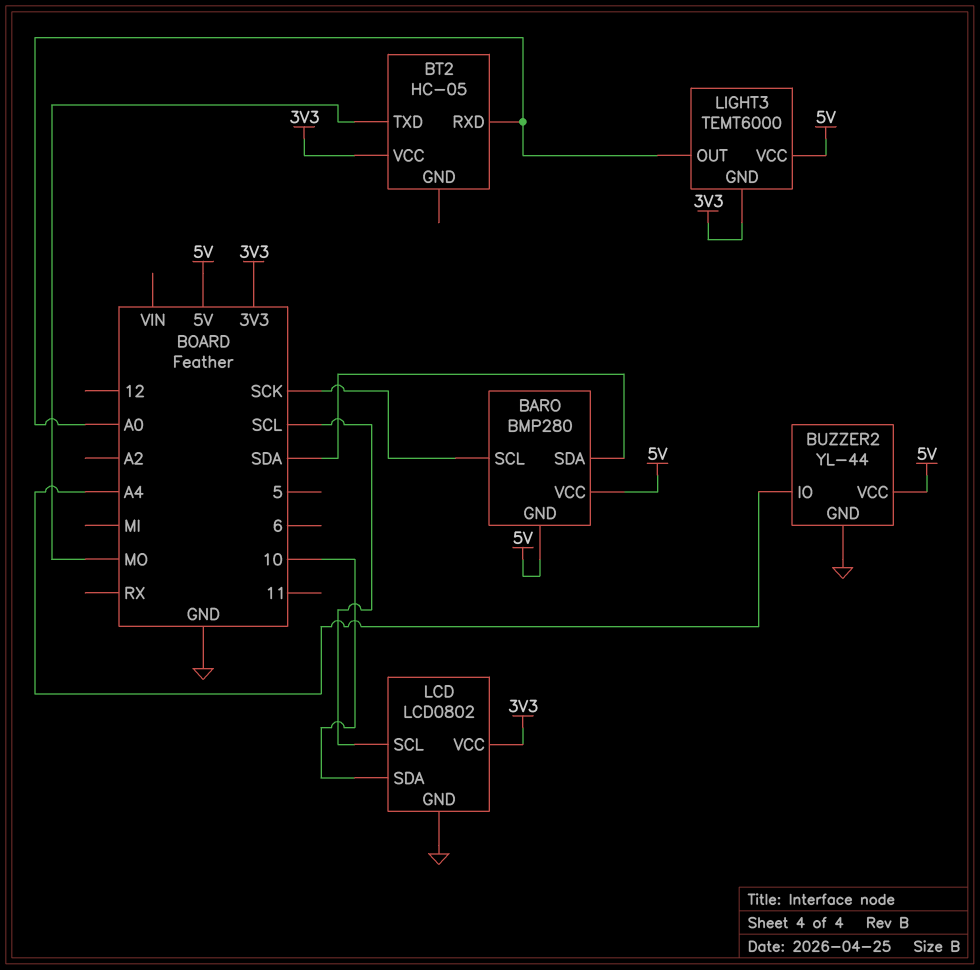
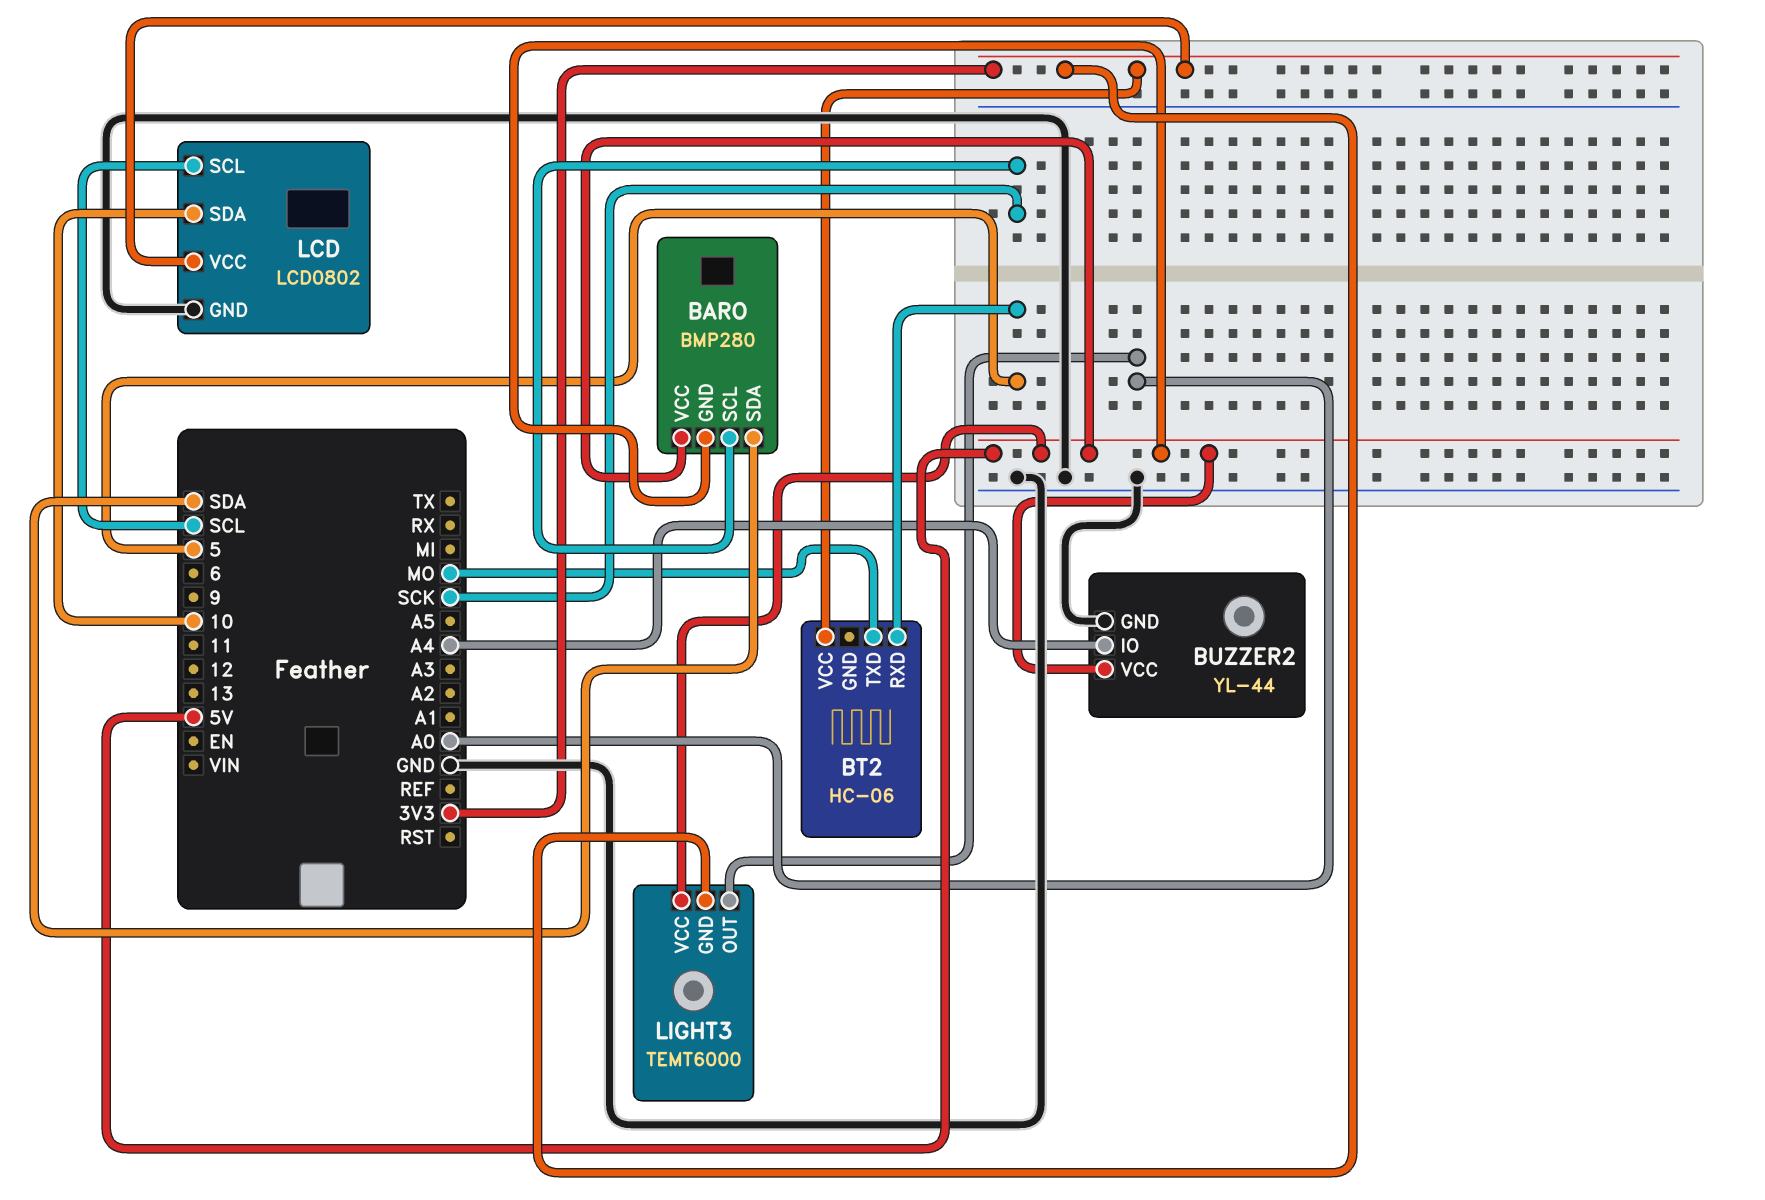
BT2: HC-05 -> HC-06
BT2 pin RXD: A0 -> 5

